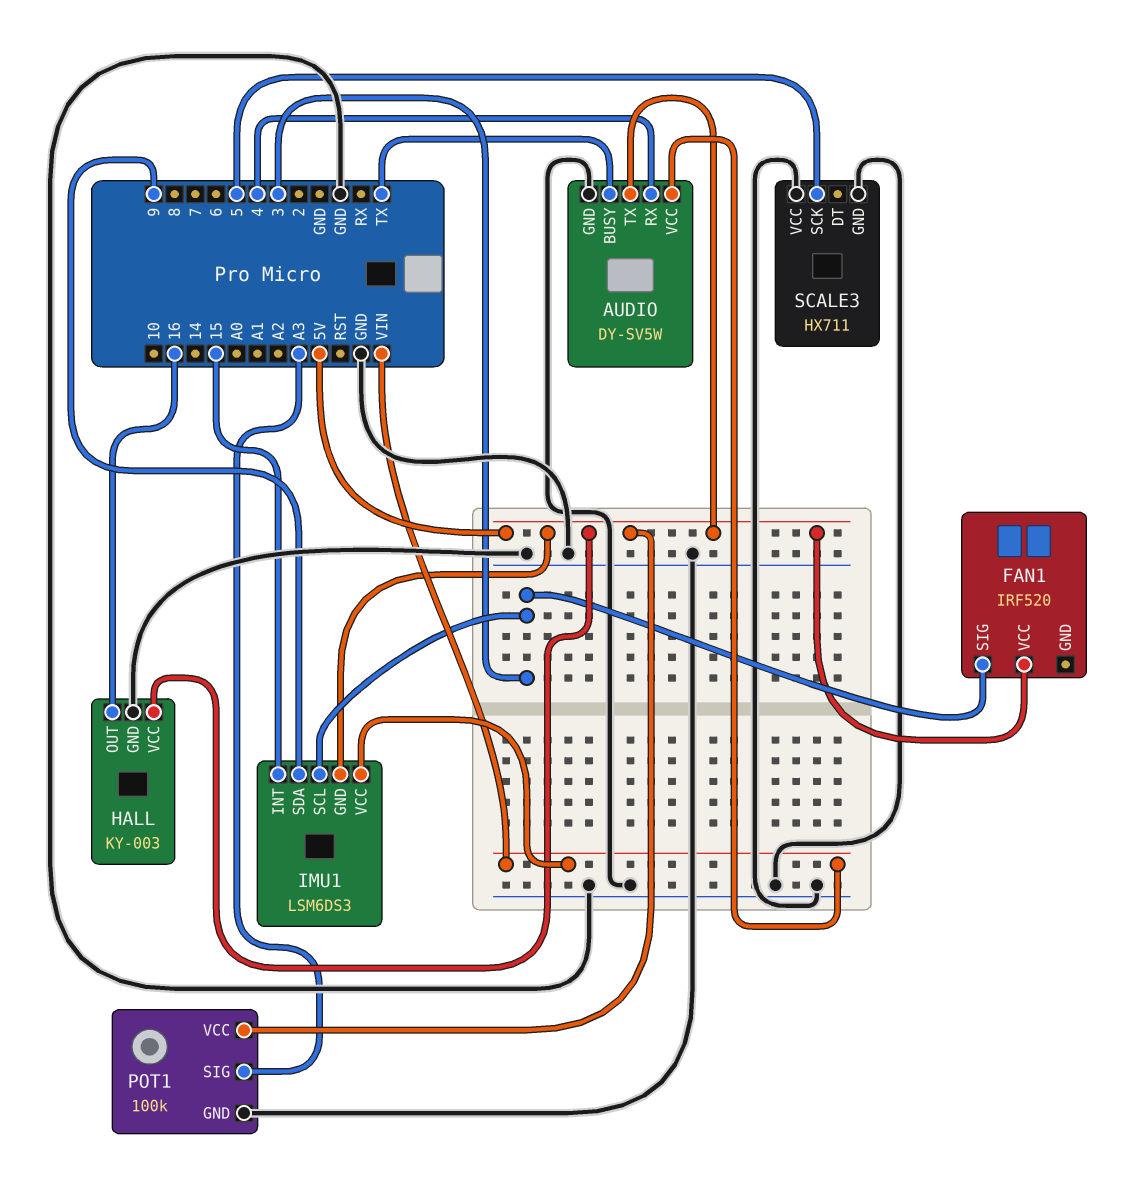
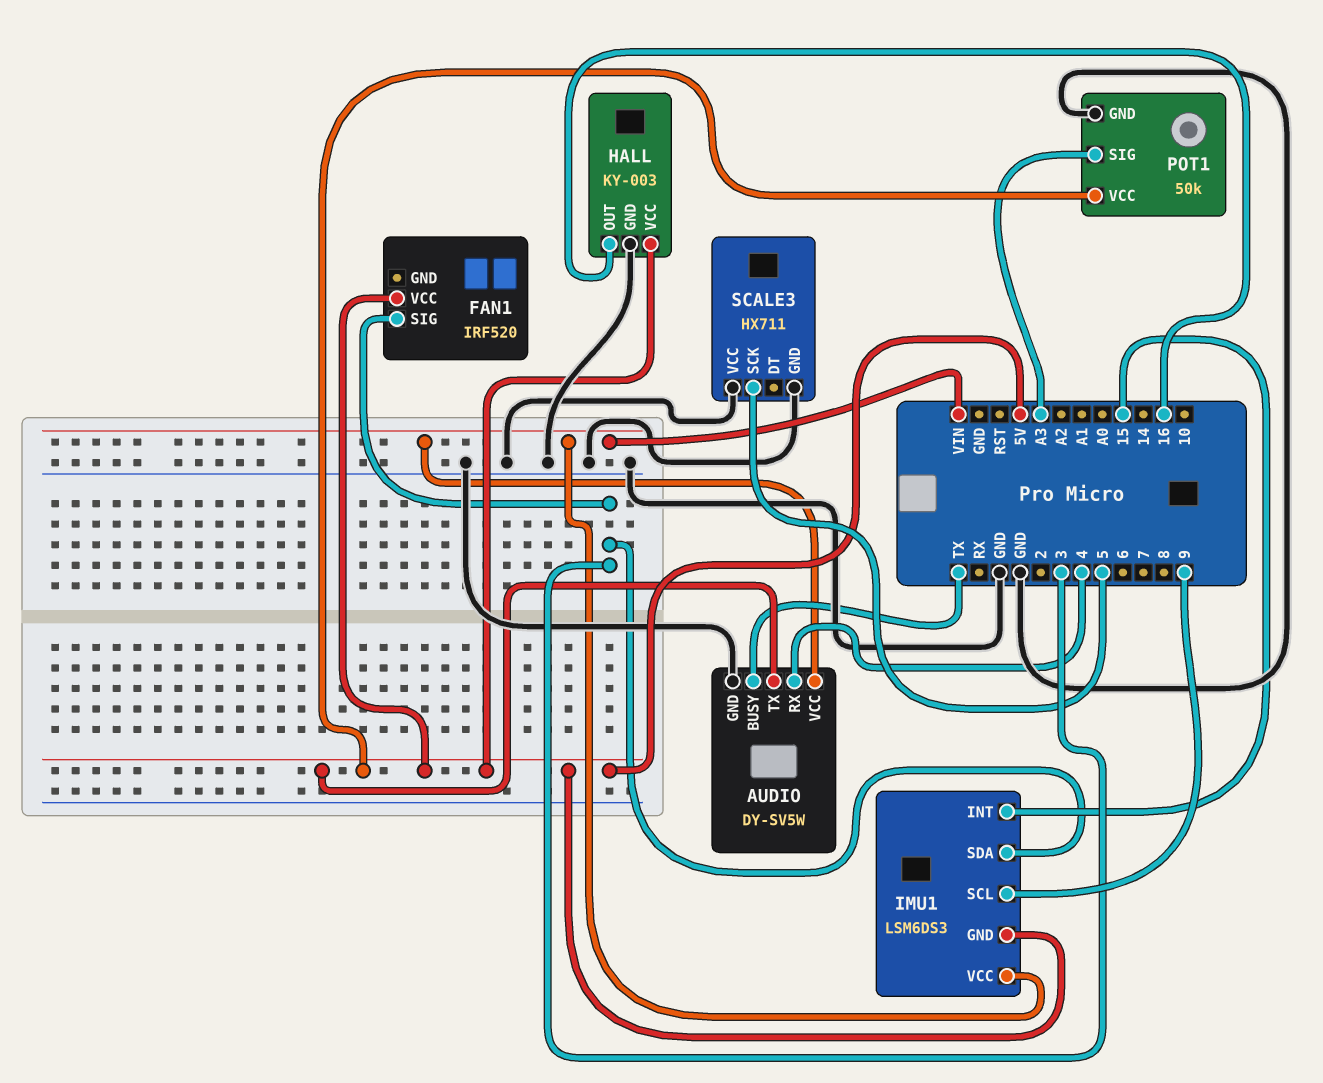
IMU1 pin SCL: 3 -> 9
IMU1 pin SDA: 9 -> 3
POT1: 100k -> 50k

